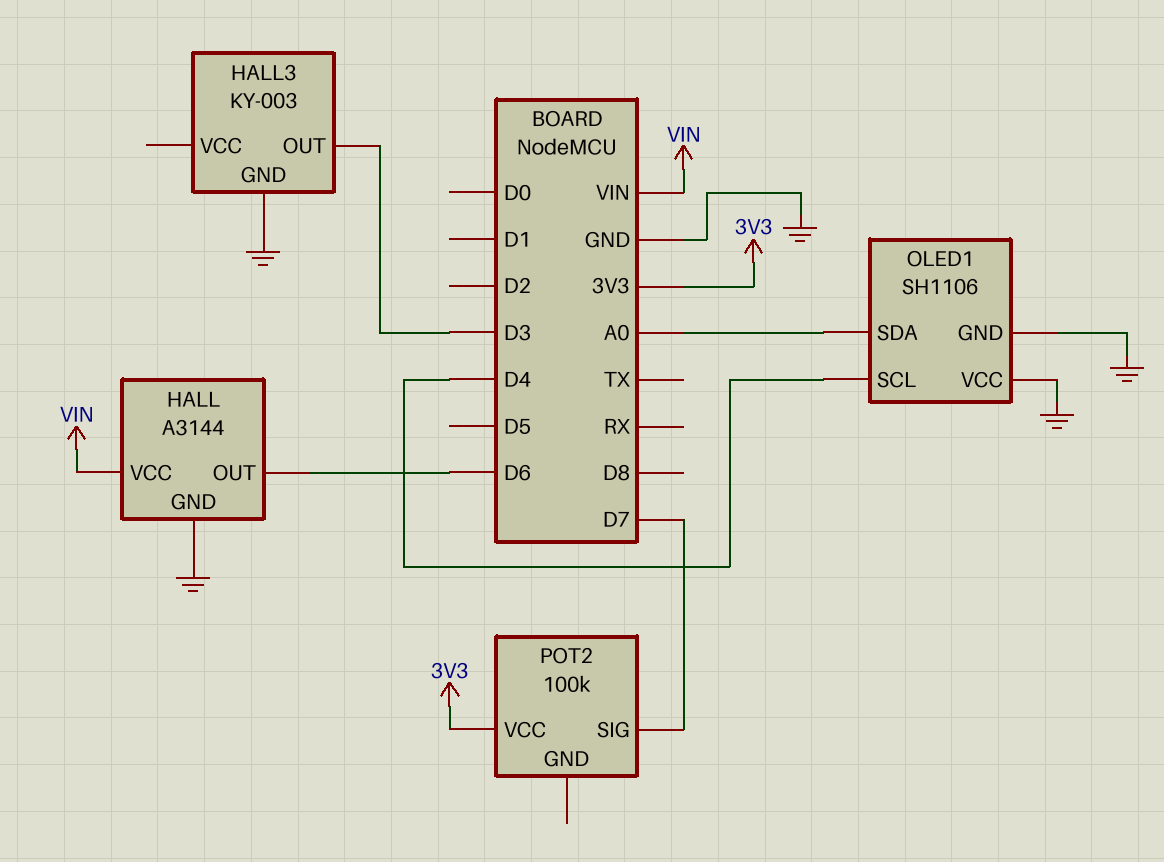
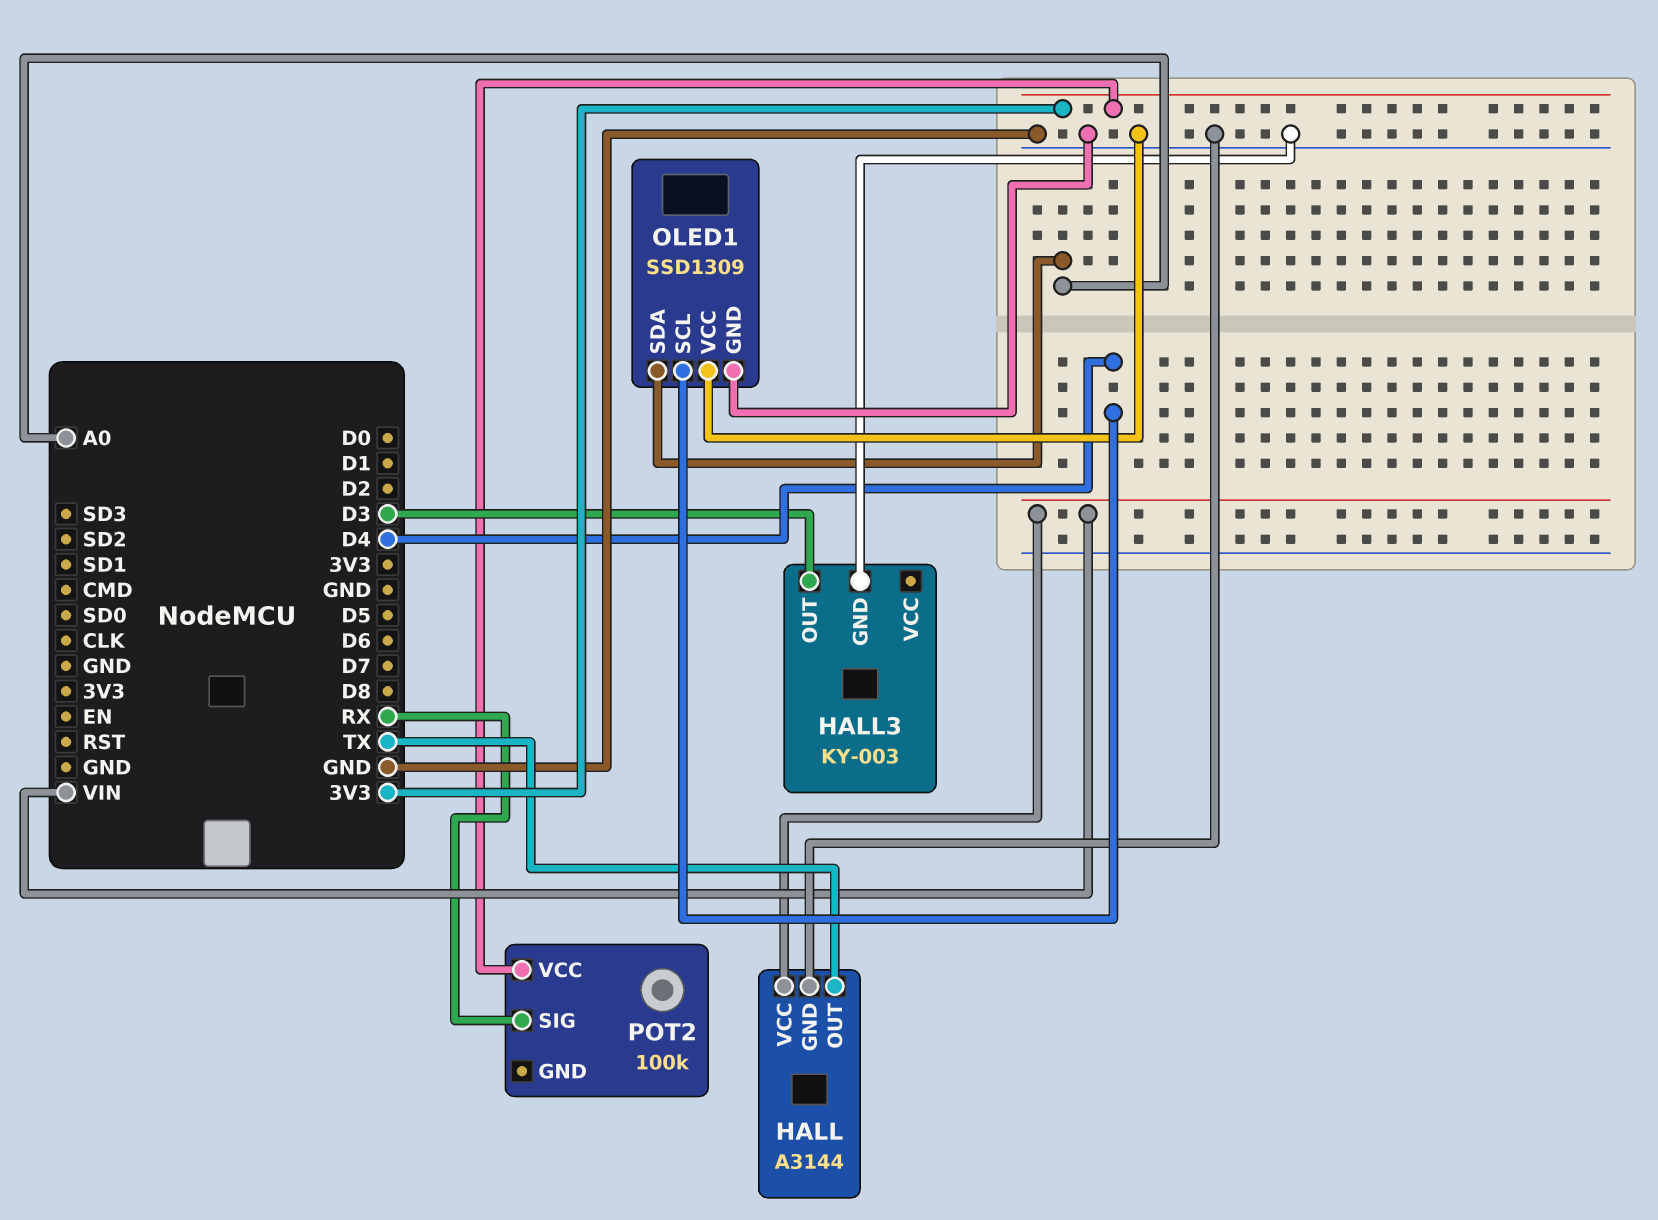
HALL pin OUT: D6 -> TX
OLED1: SH1106 -> SSD1309
POT2 pin SIG: D7 -> RX

